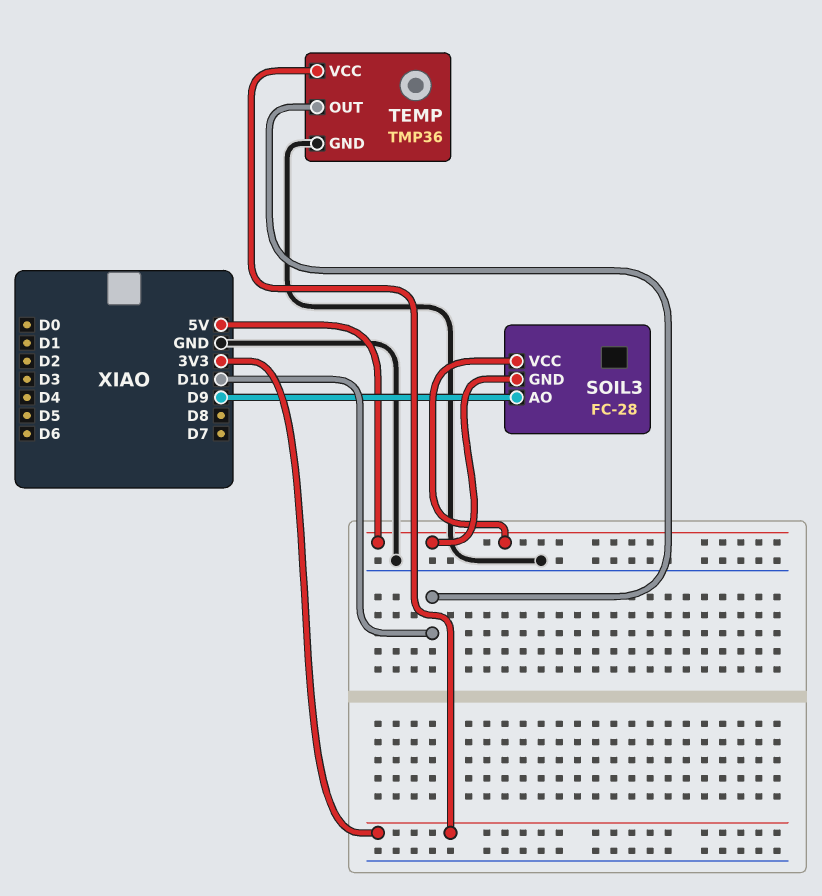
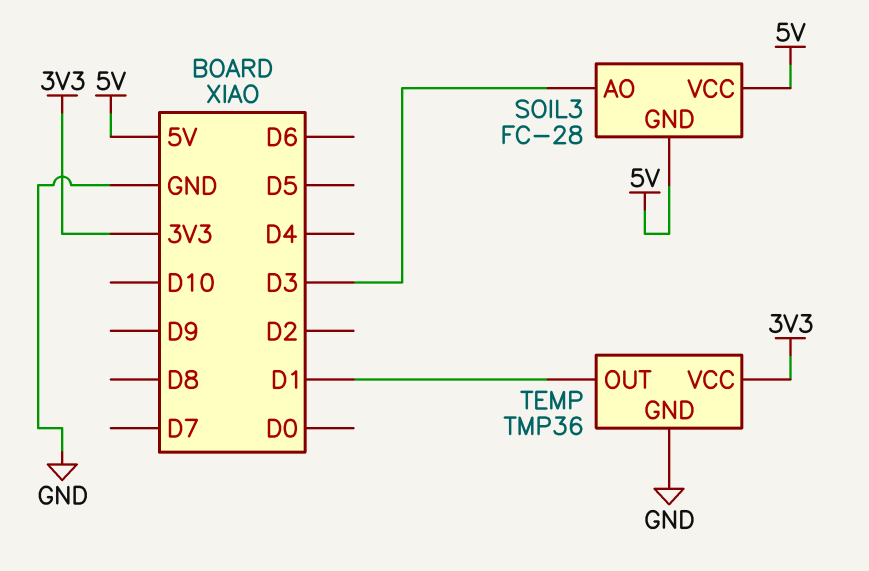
SOIL3 pin AO: D9 -> D3
TEMP pin OUT: D10 -> D1

